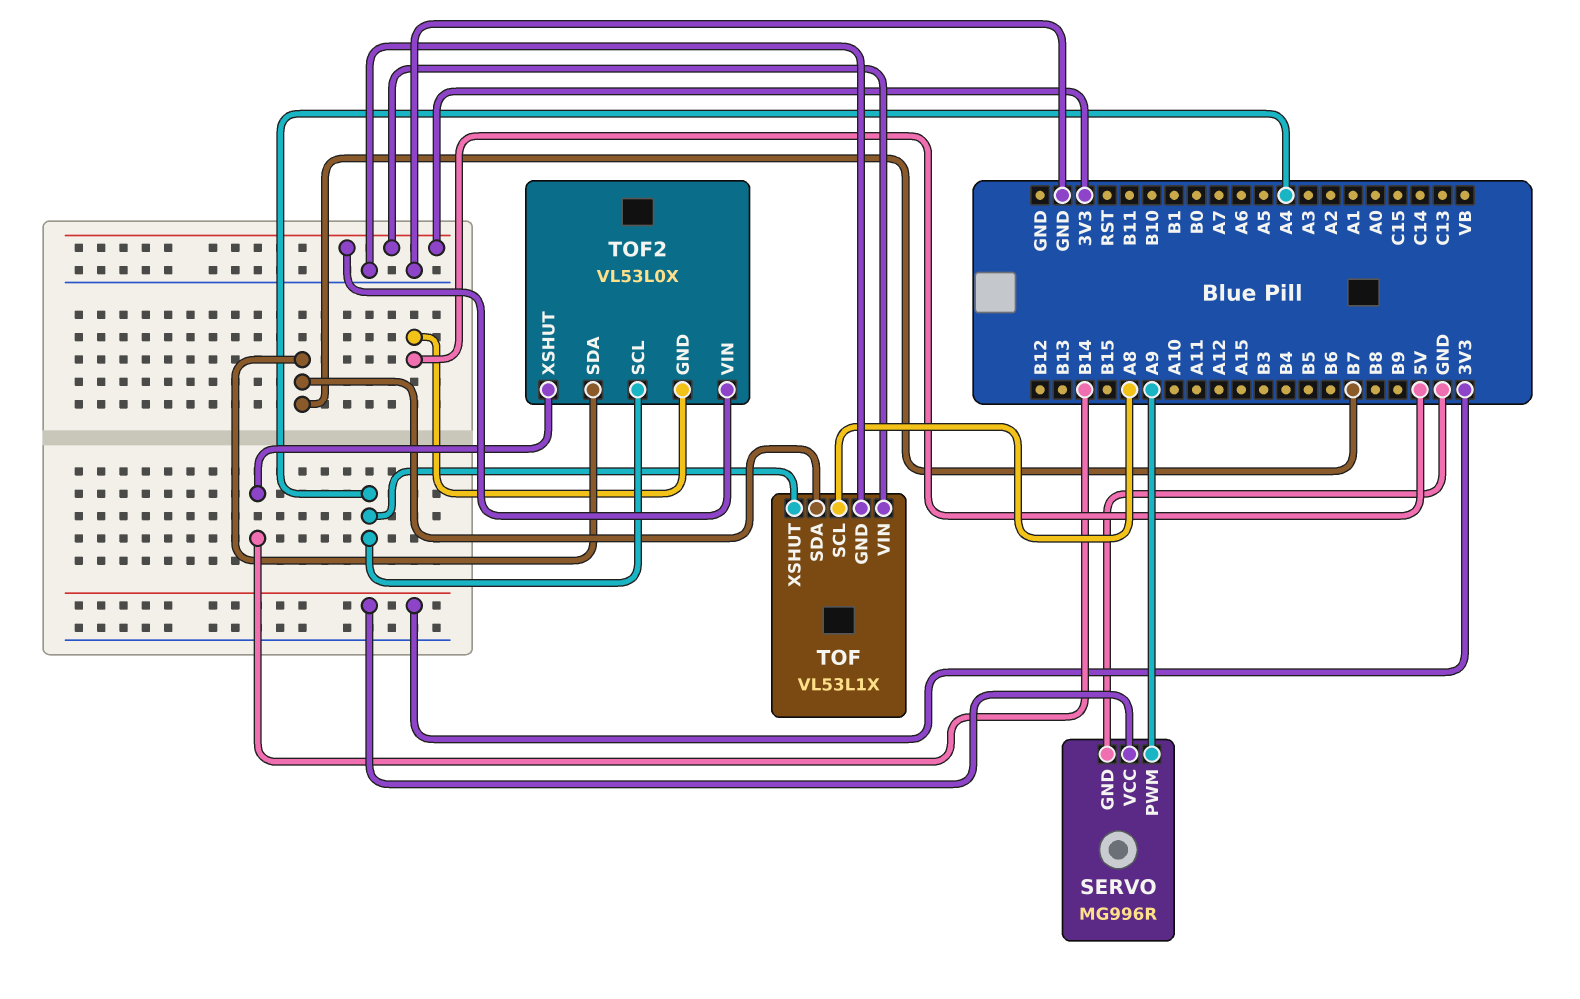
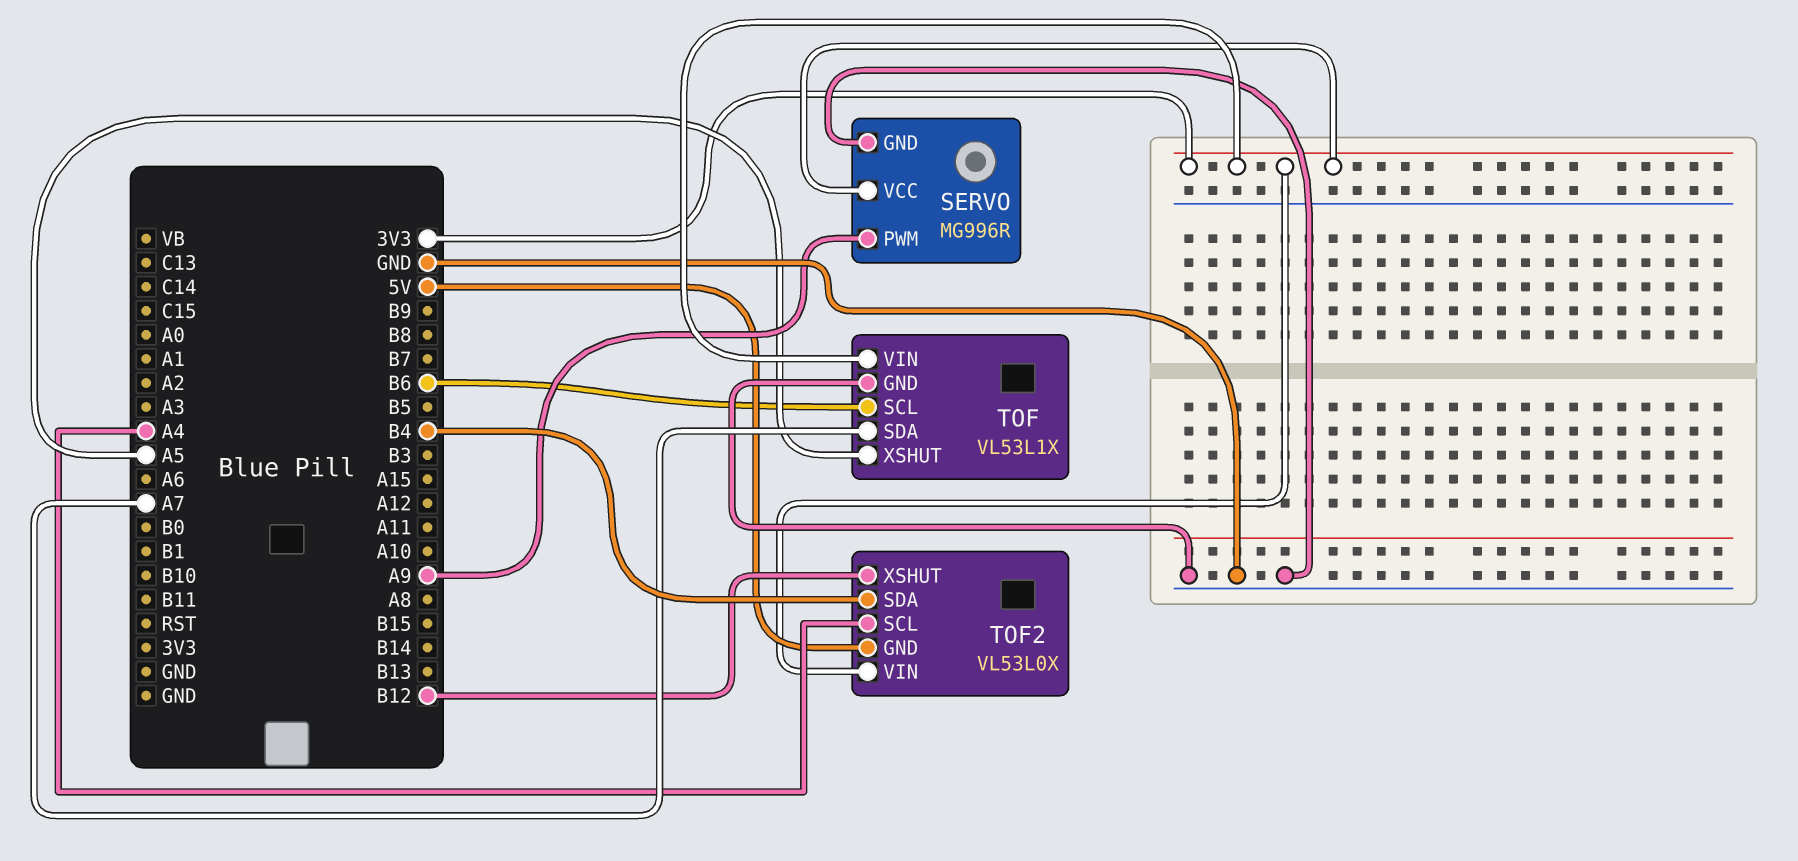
TOF pin SCL: A8 -> B6
TOF pin SDA: B7 -> A7
TOF pin XSHUT: A4 -> A5
TOF2 pin SDA: B7 -> B4
TOF2 pin XSHUT: B14 -> B12

